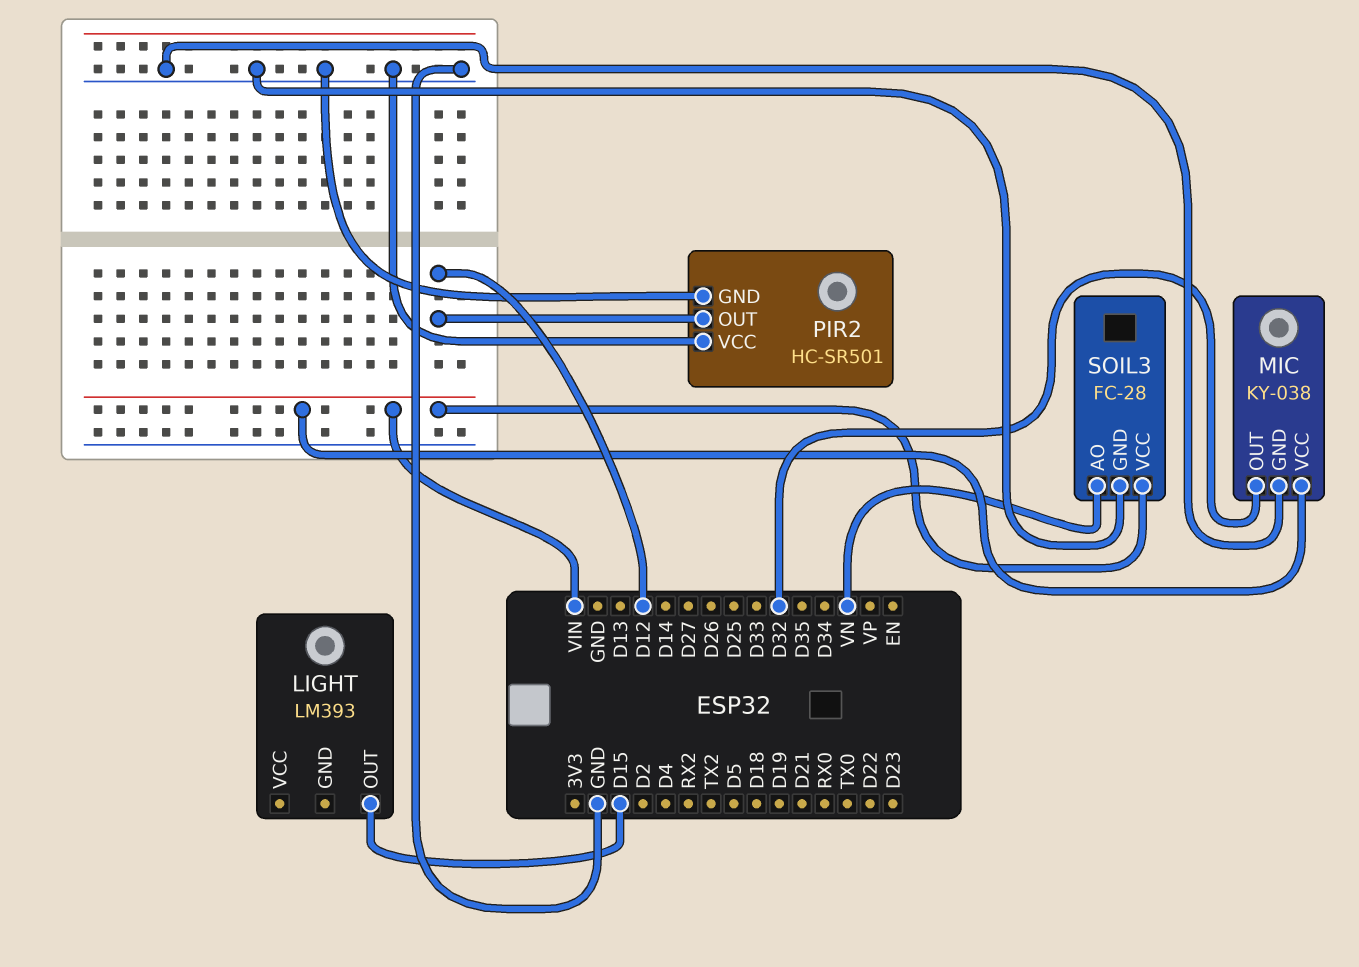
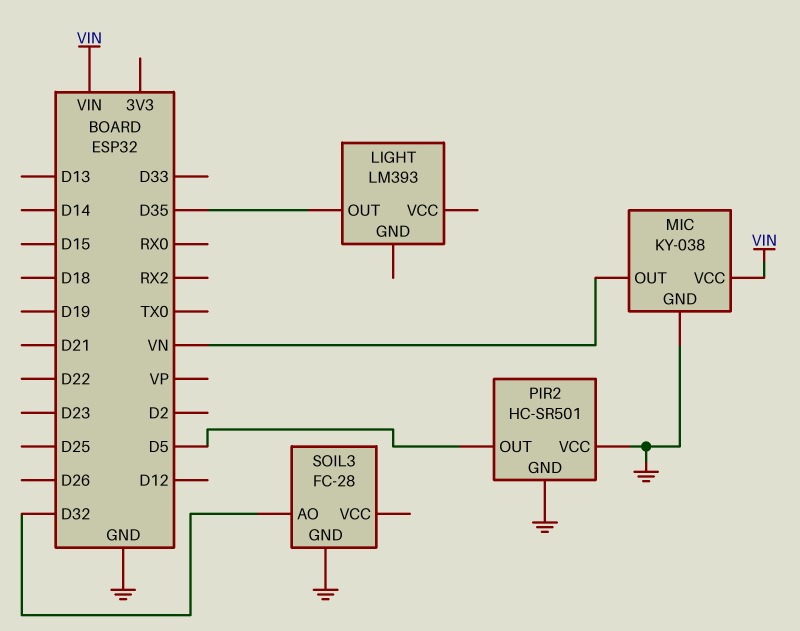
LIGHT pin OUT: D15 -> D35
MIC pin OUT: D32 -> VN
PIR2 pin OUT: D12 -> D5
SOIL3 pin AO: VN -> D32
SOIL3 pin VCC: VIN -> none

